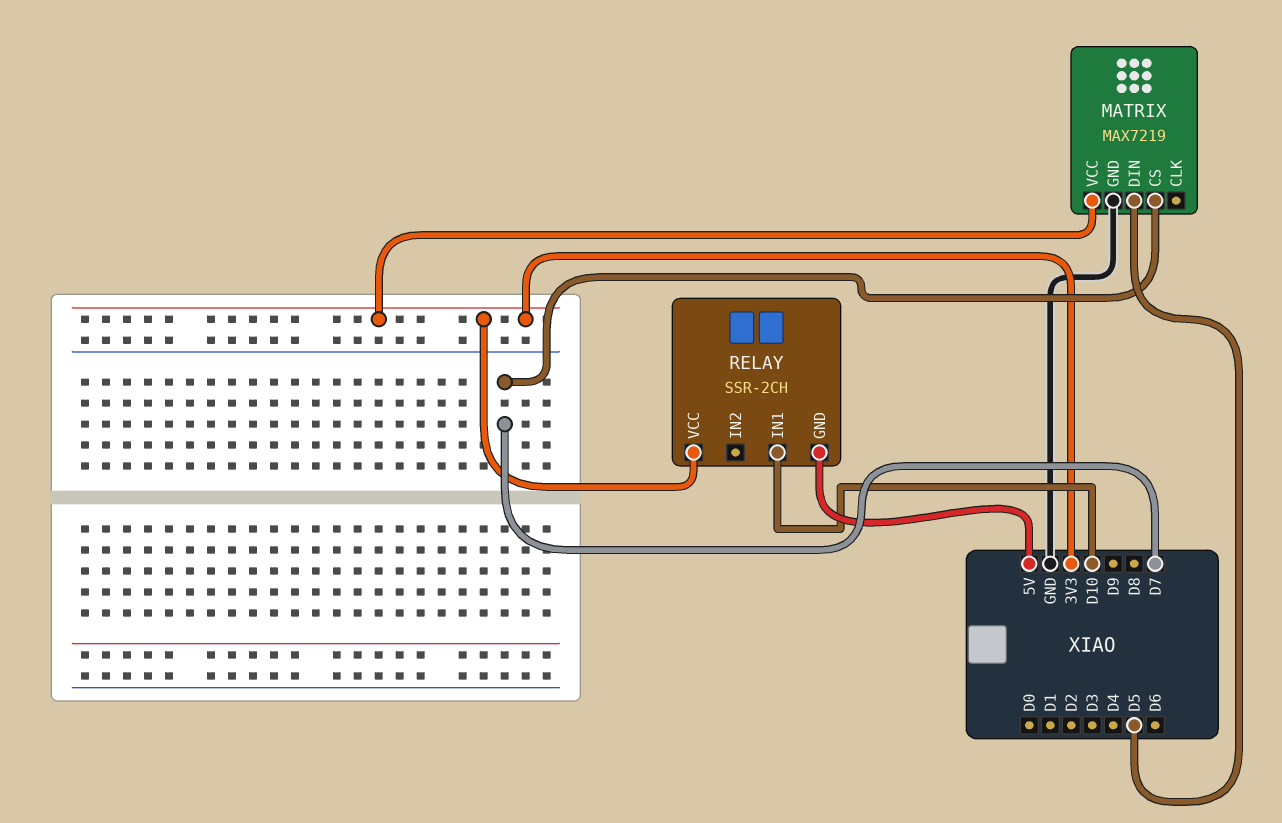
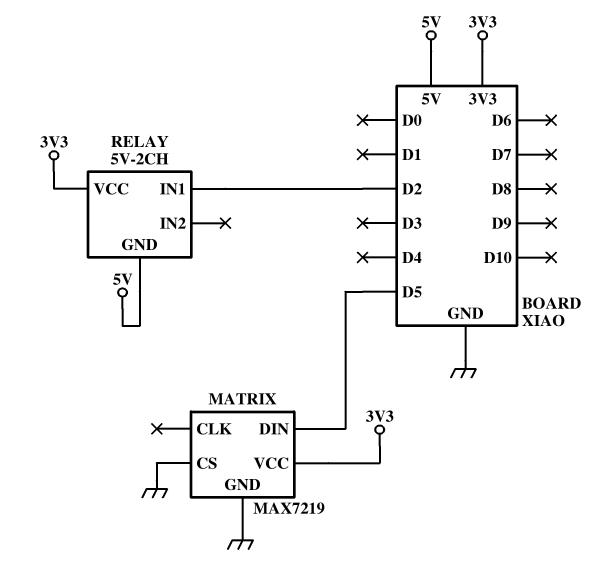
MATRIX pin CS: D7 -> GND
RELAY: SSR-2CH -> 5V-2CH
RELAY pin IN1: D10 -> D2

